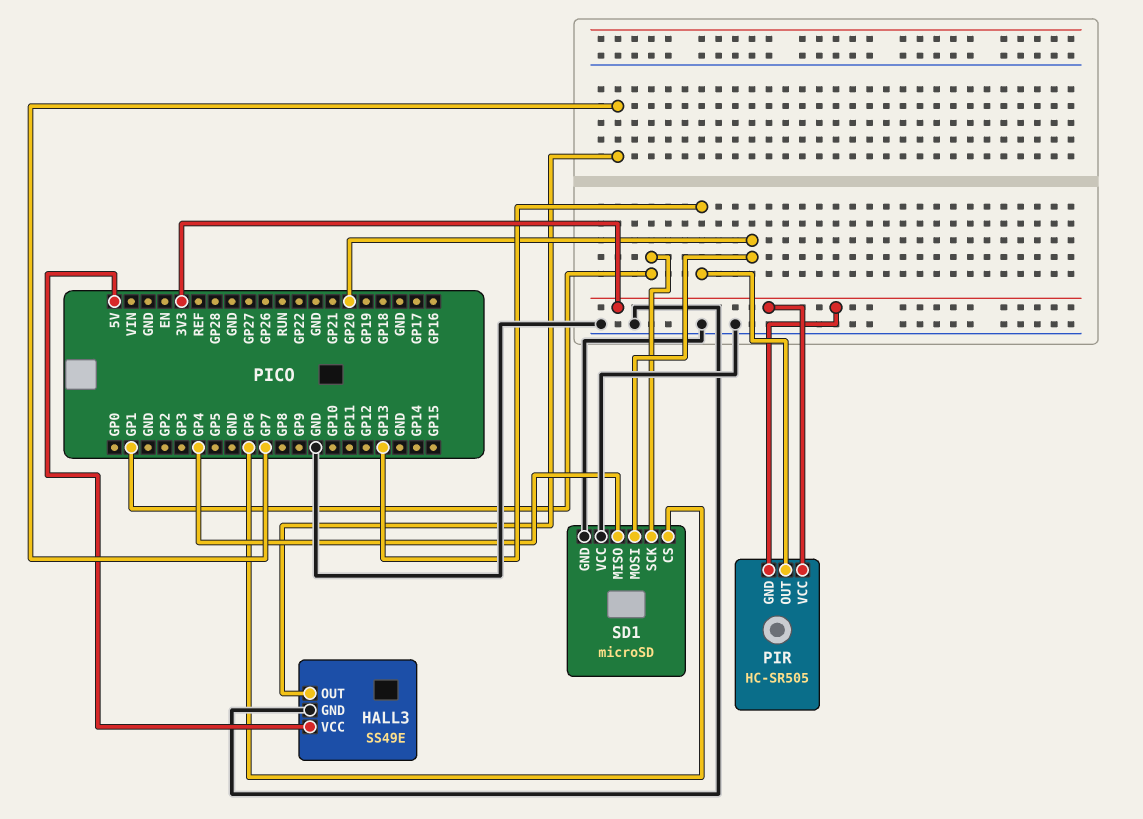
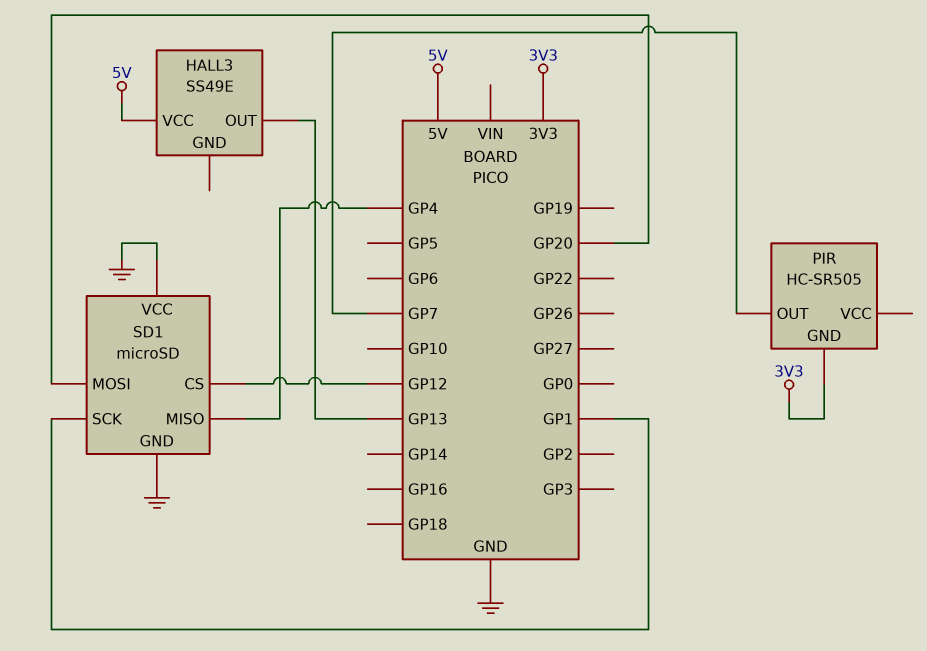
HALL3 pin GND: GND -> none
HALL3 pin OUT: GP7 -> GP13
PIR pin OUT: GP13 -> GP7
PIR pin VCC: 3V3 -> none
SD1 pin CS: GP6 -> GP12

